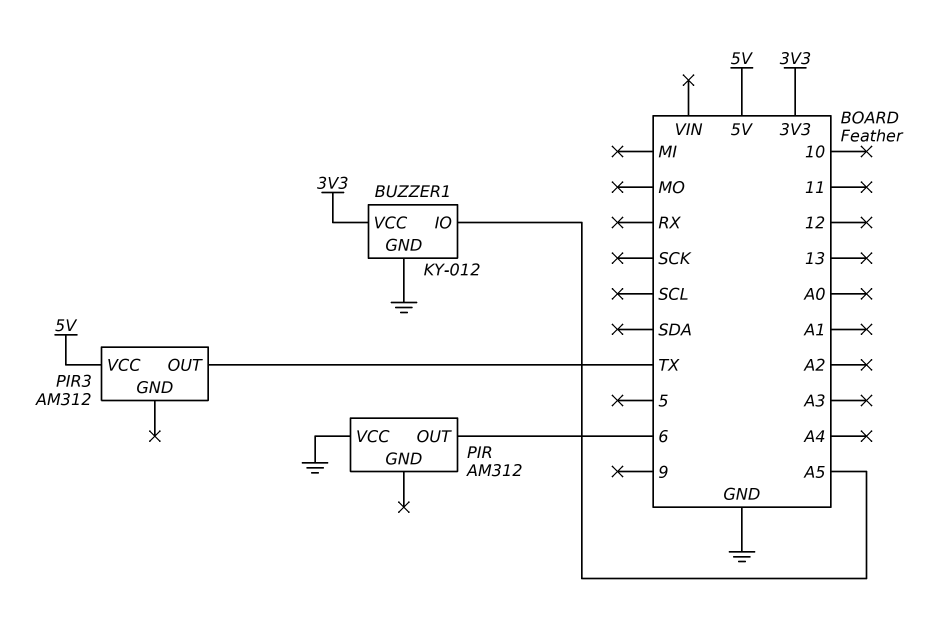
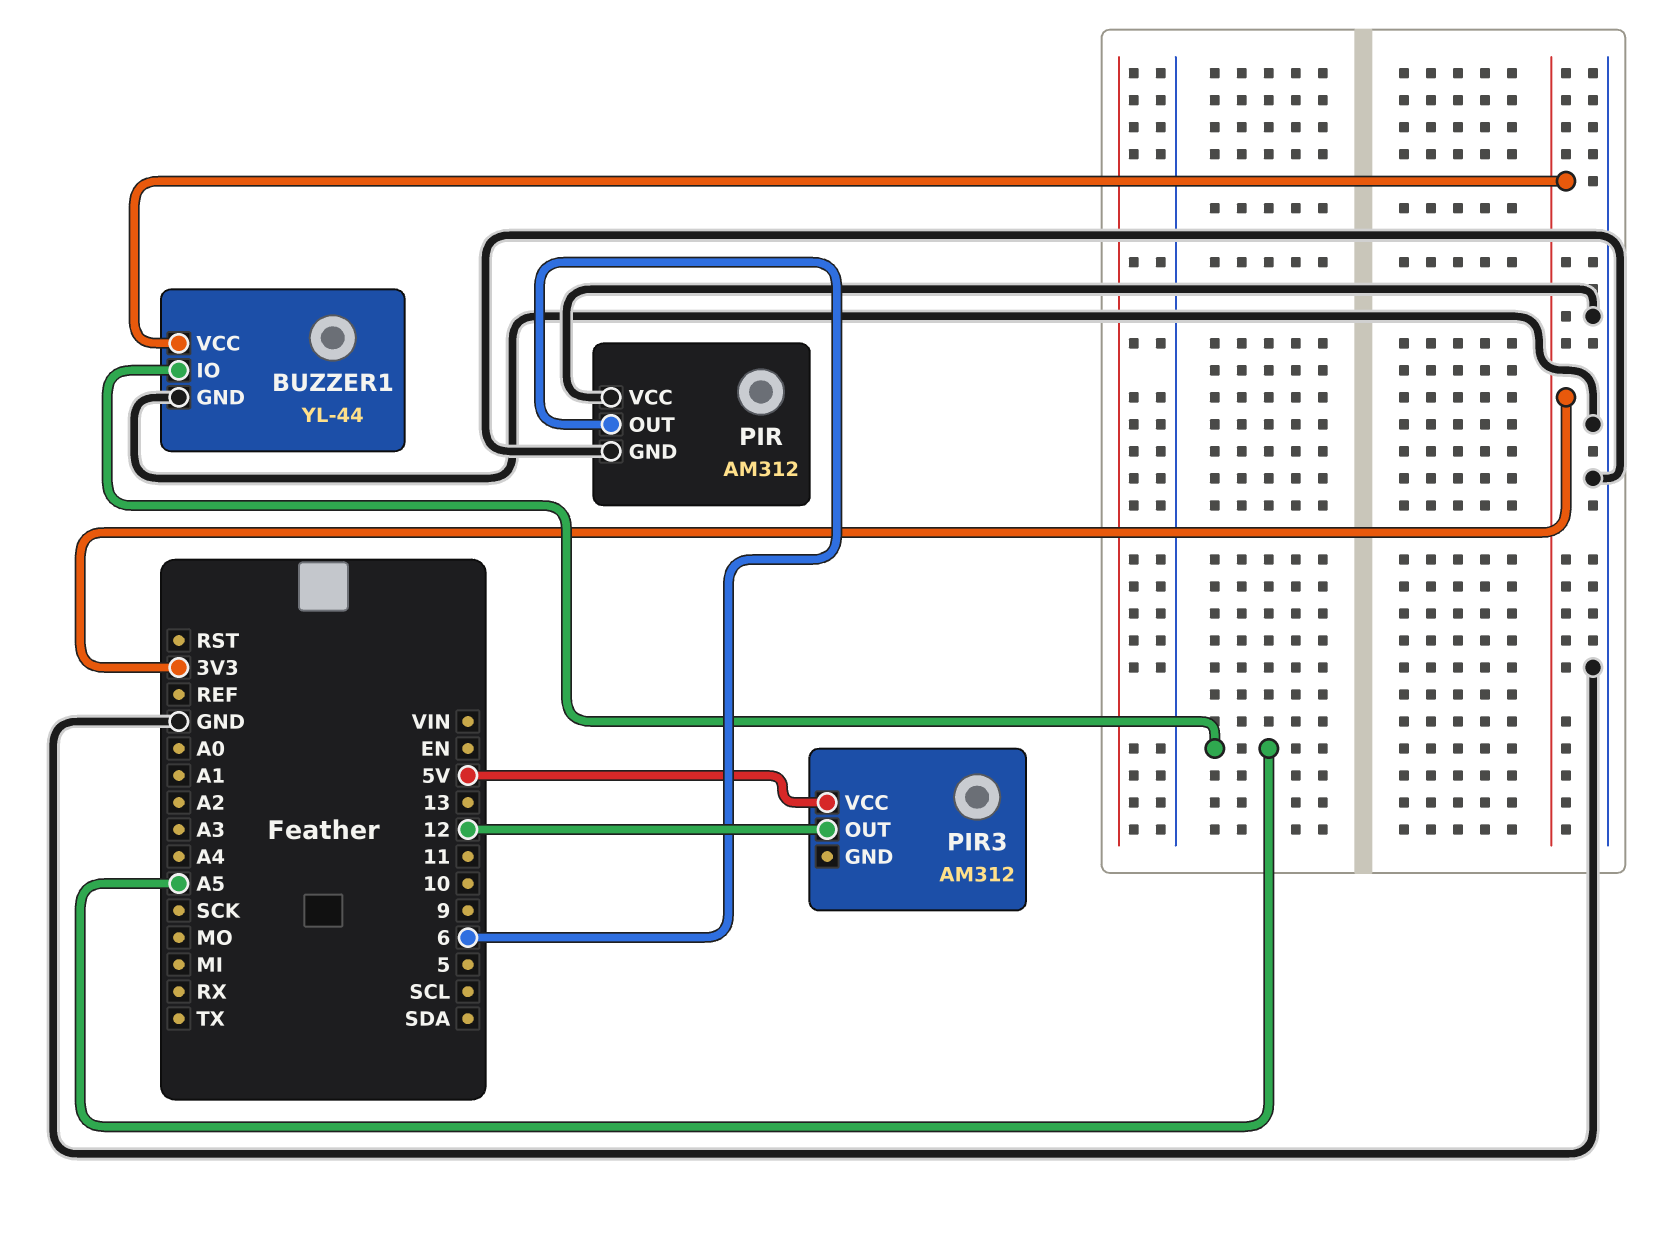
BUZZER1: KY-012 -> YL-44
PIR pin GND: none -> GND
PIR3 pin OUT: TX -> 12

